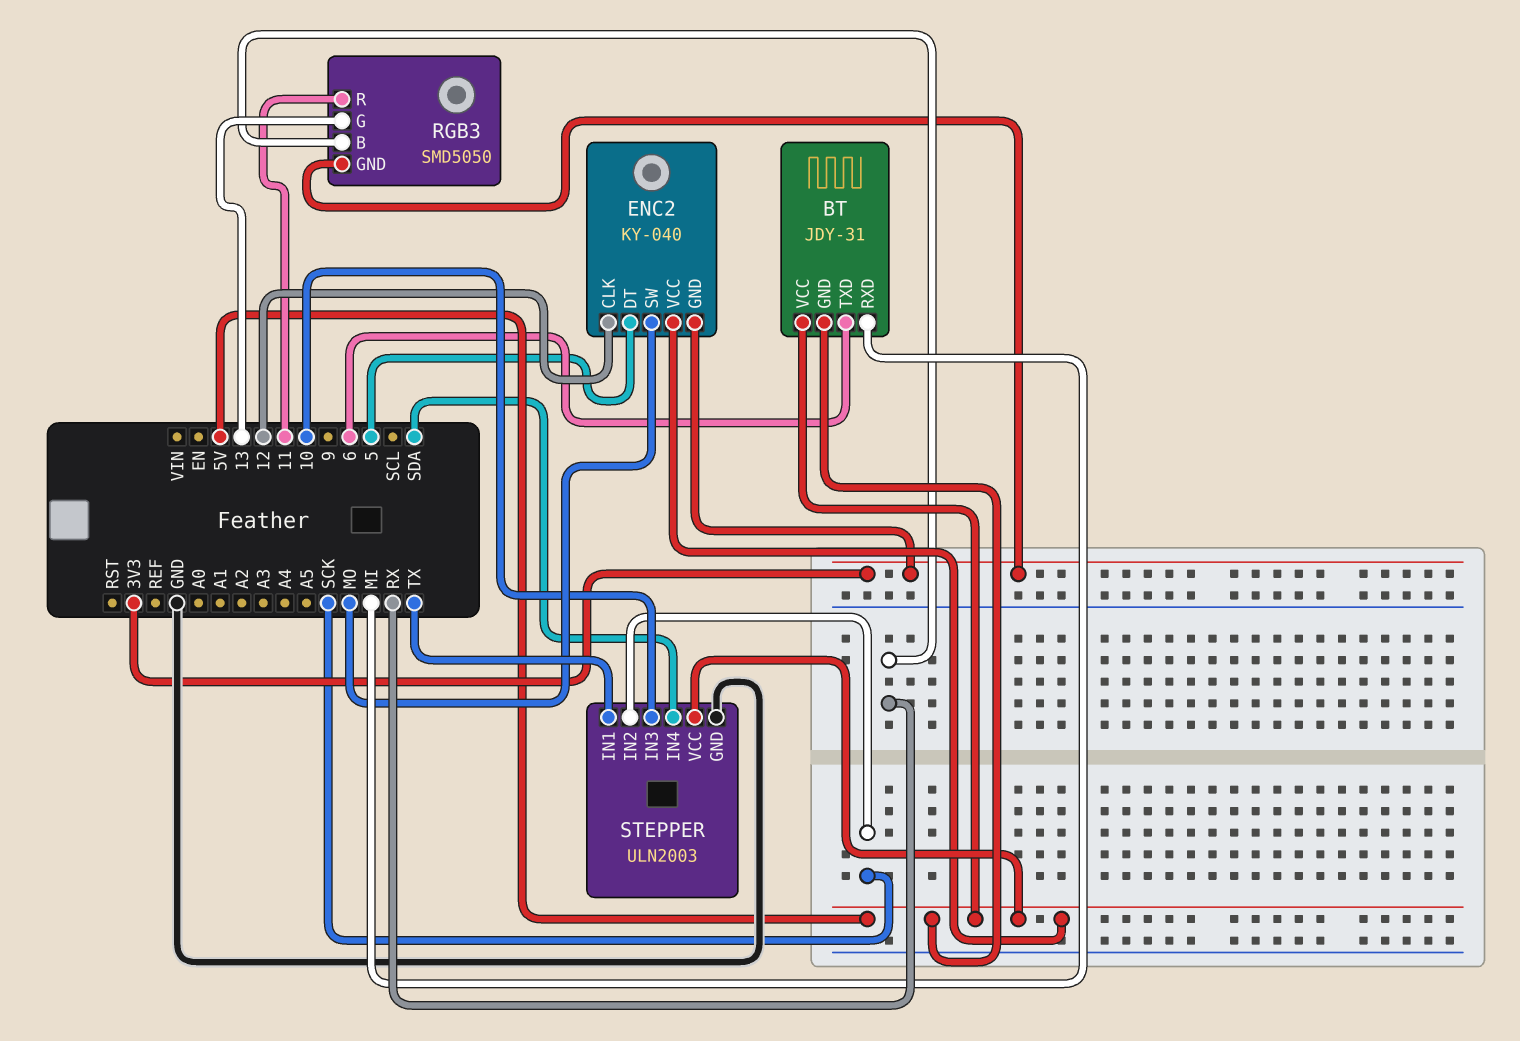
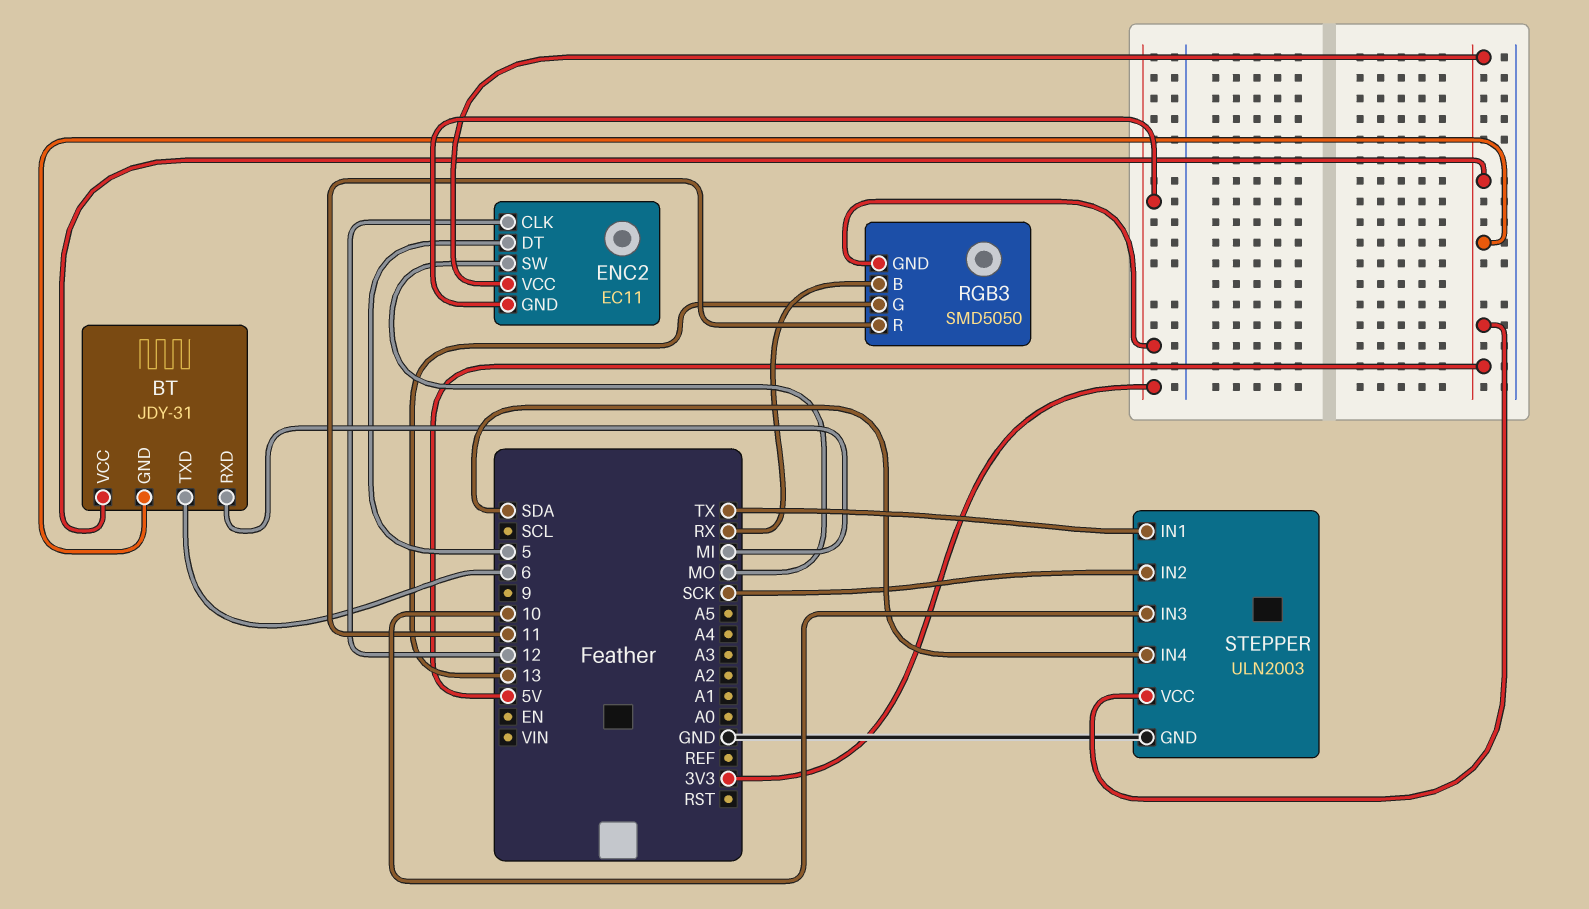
ENC2: KY-040 -> EC11

